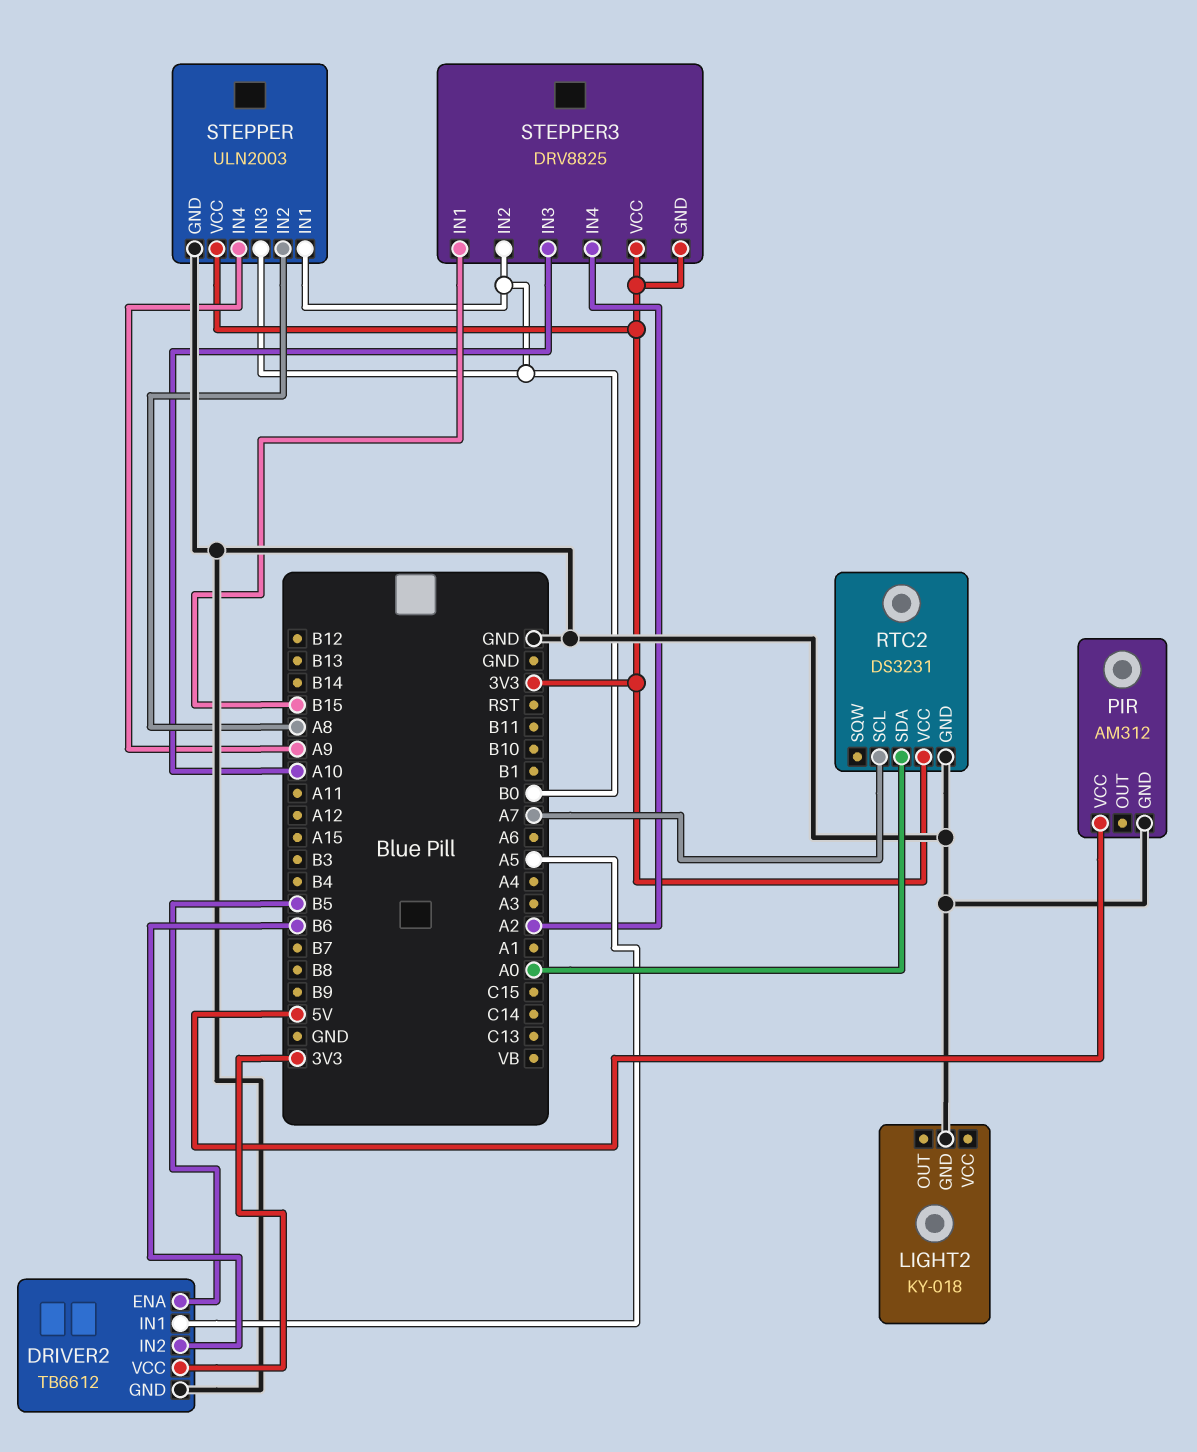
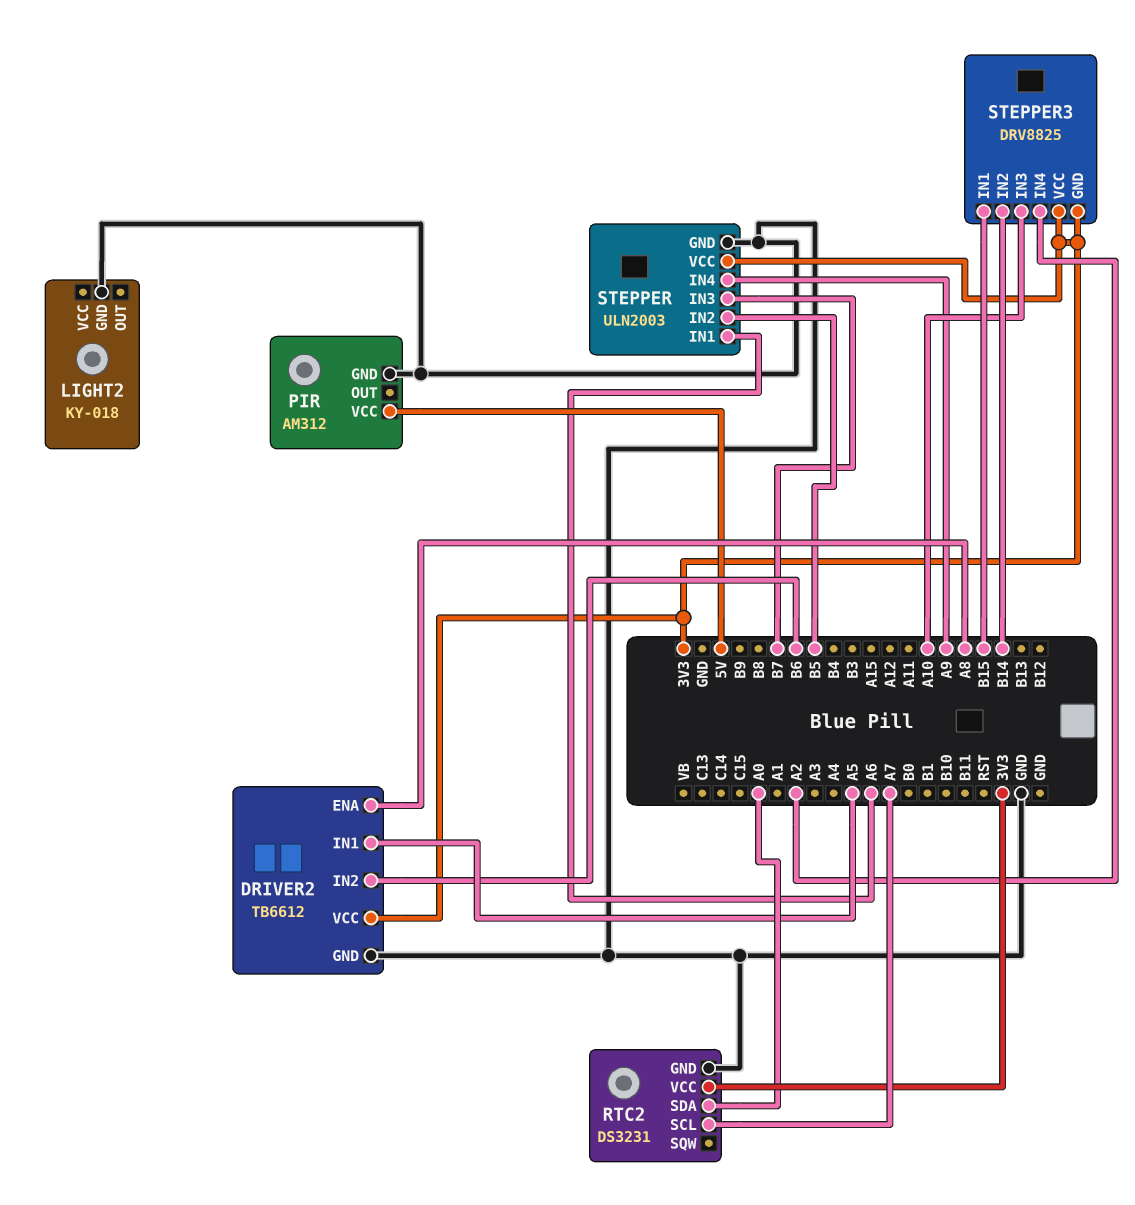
DRIVER2 pin ENA: B5 -> A8
STEPPER pin IN1: B0 -> A6
STEPPER pin IN2: A8 -> B5
STEPPER pin IN3: B0 -> B7
STEPPER3 pin IN2: B0 -> B14

